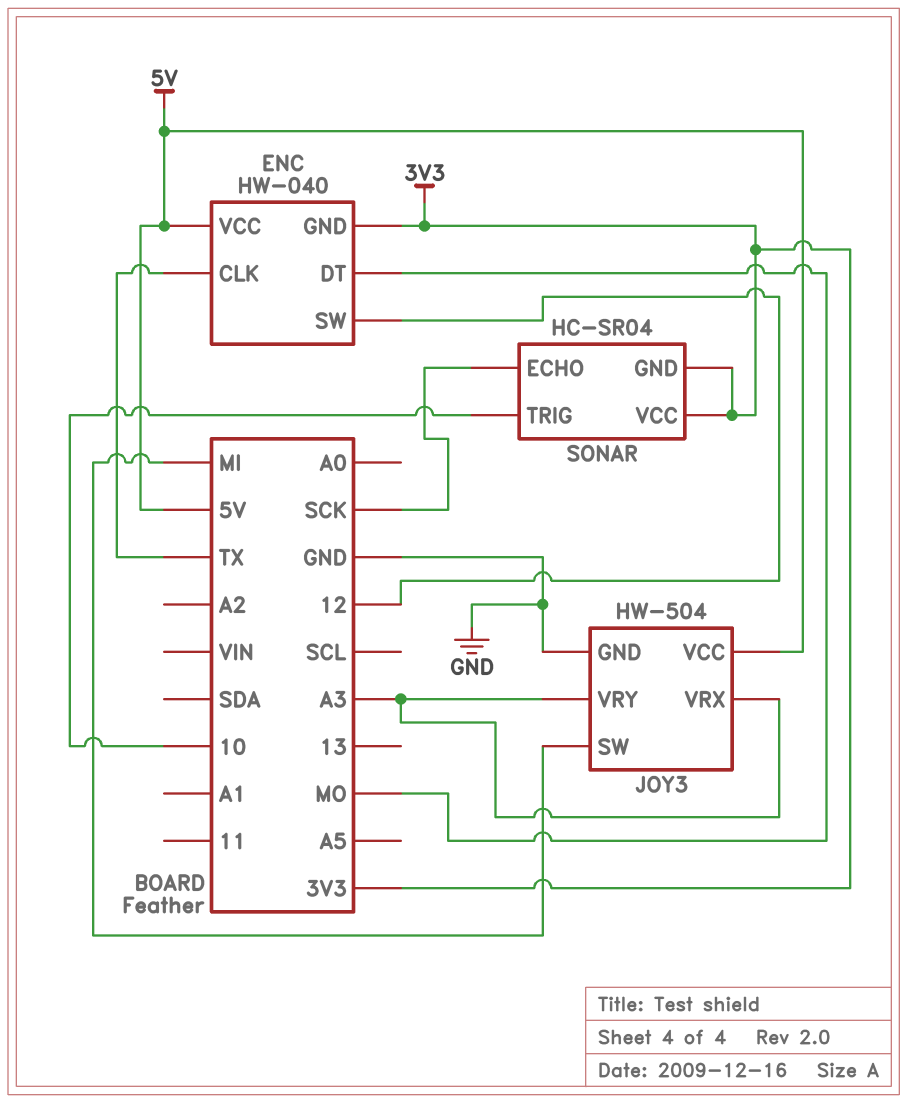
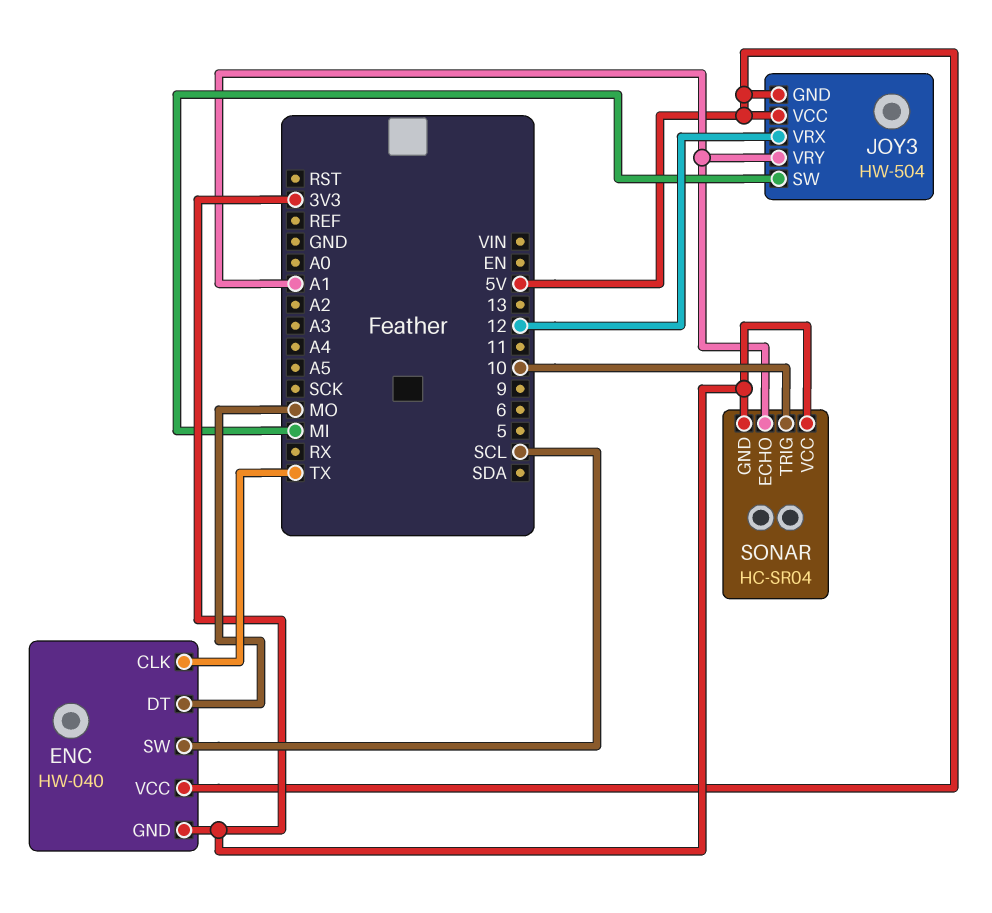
ENC pin SW: 12 -> SCL
JOY3 pin GND: GND -> 5V
JOY3 pin VRX: A3 -> 12
JOY3 pin VRY: A3 -> A1
SONAR pin ECHO: SCK -> A1

